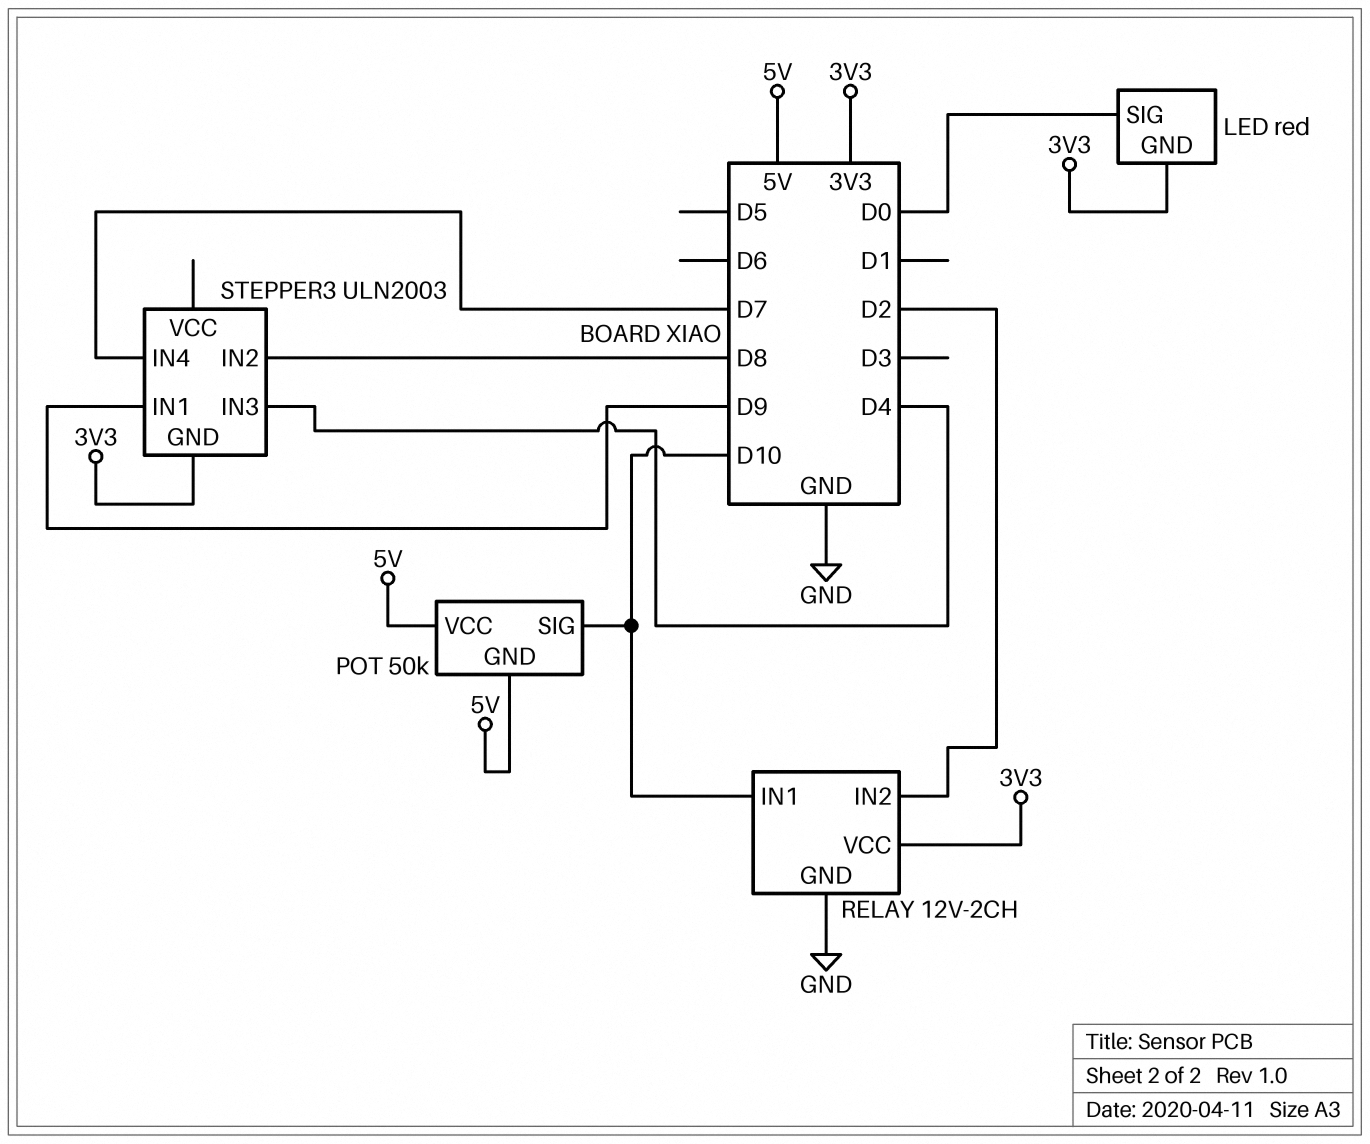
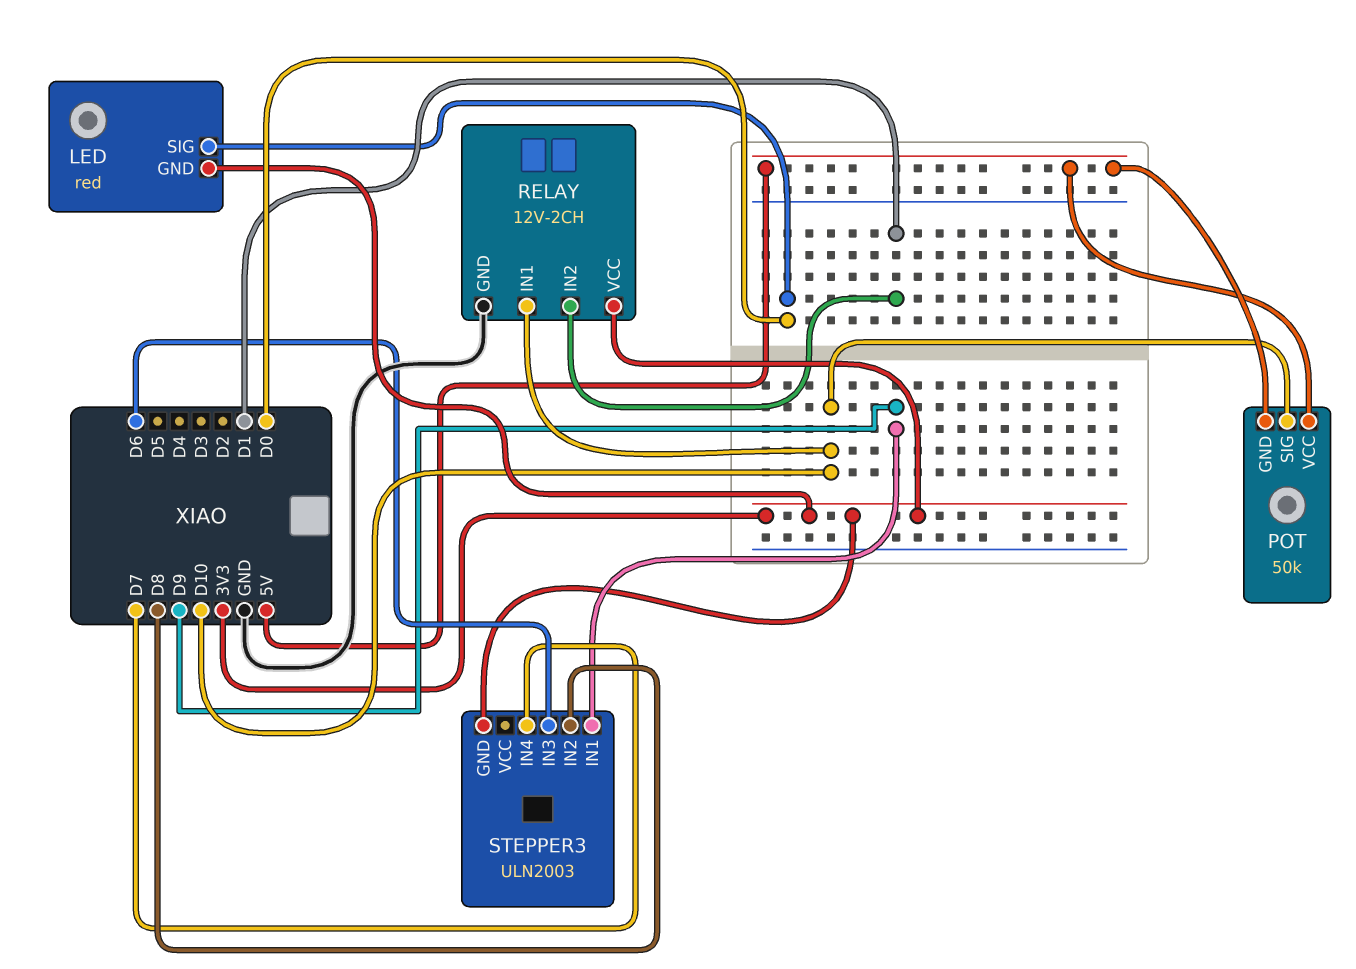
RELAY pin IN2: D2 -> D1
STEPPER3 pin IN3: D4 -> D6

